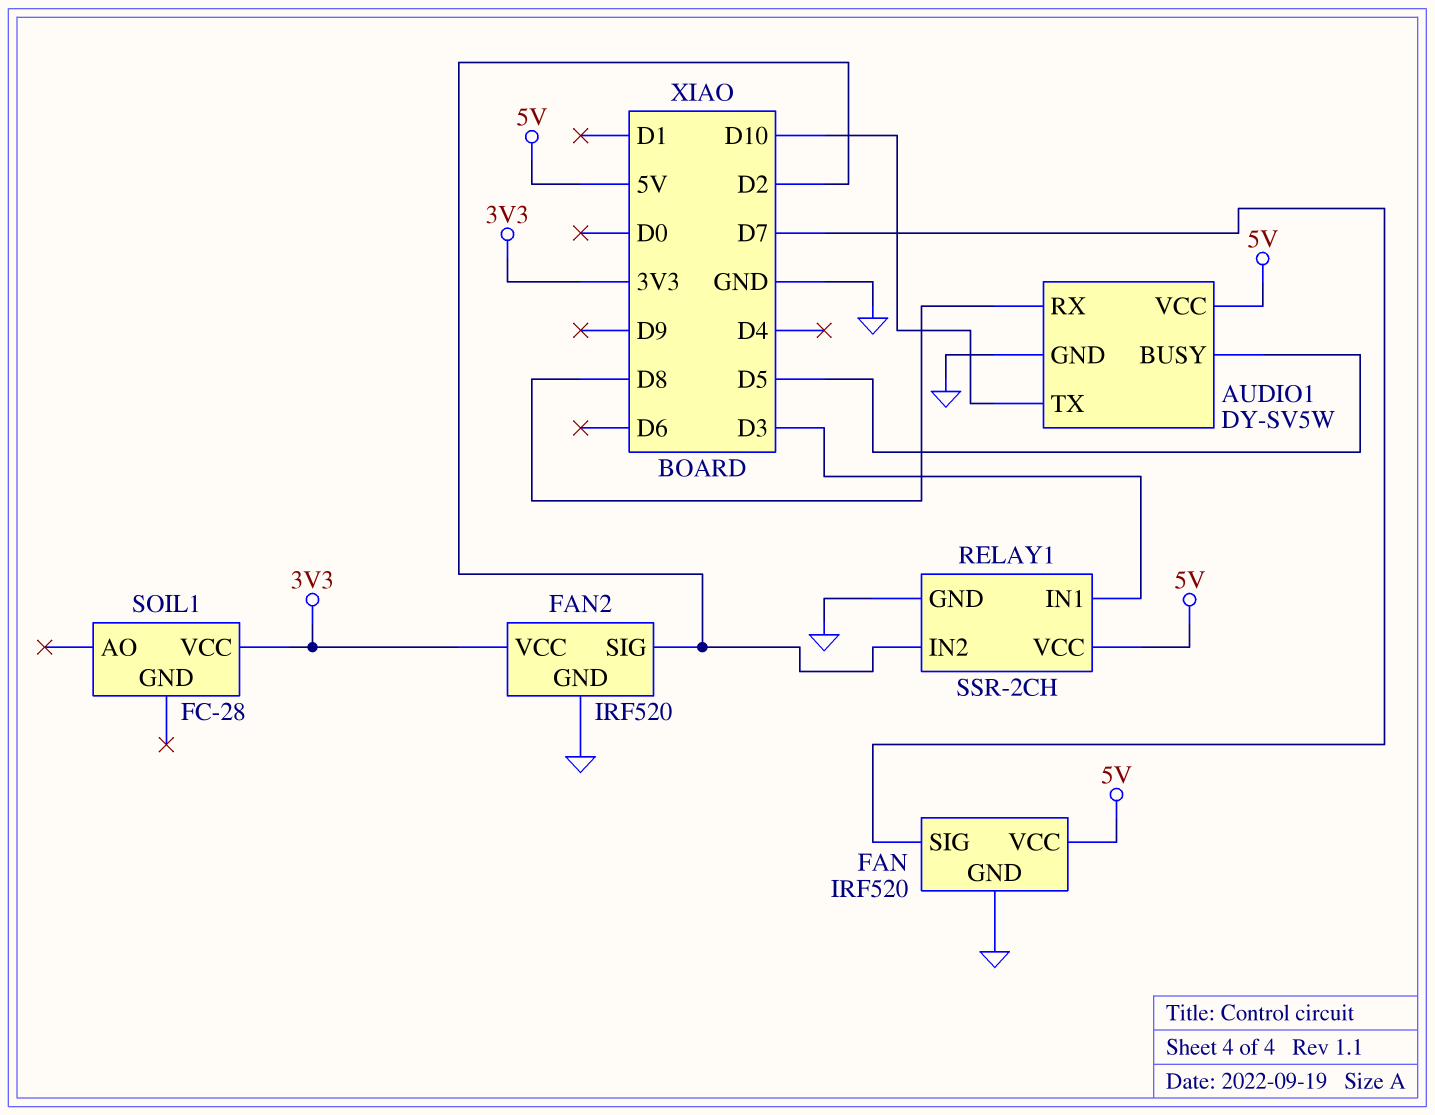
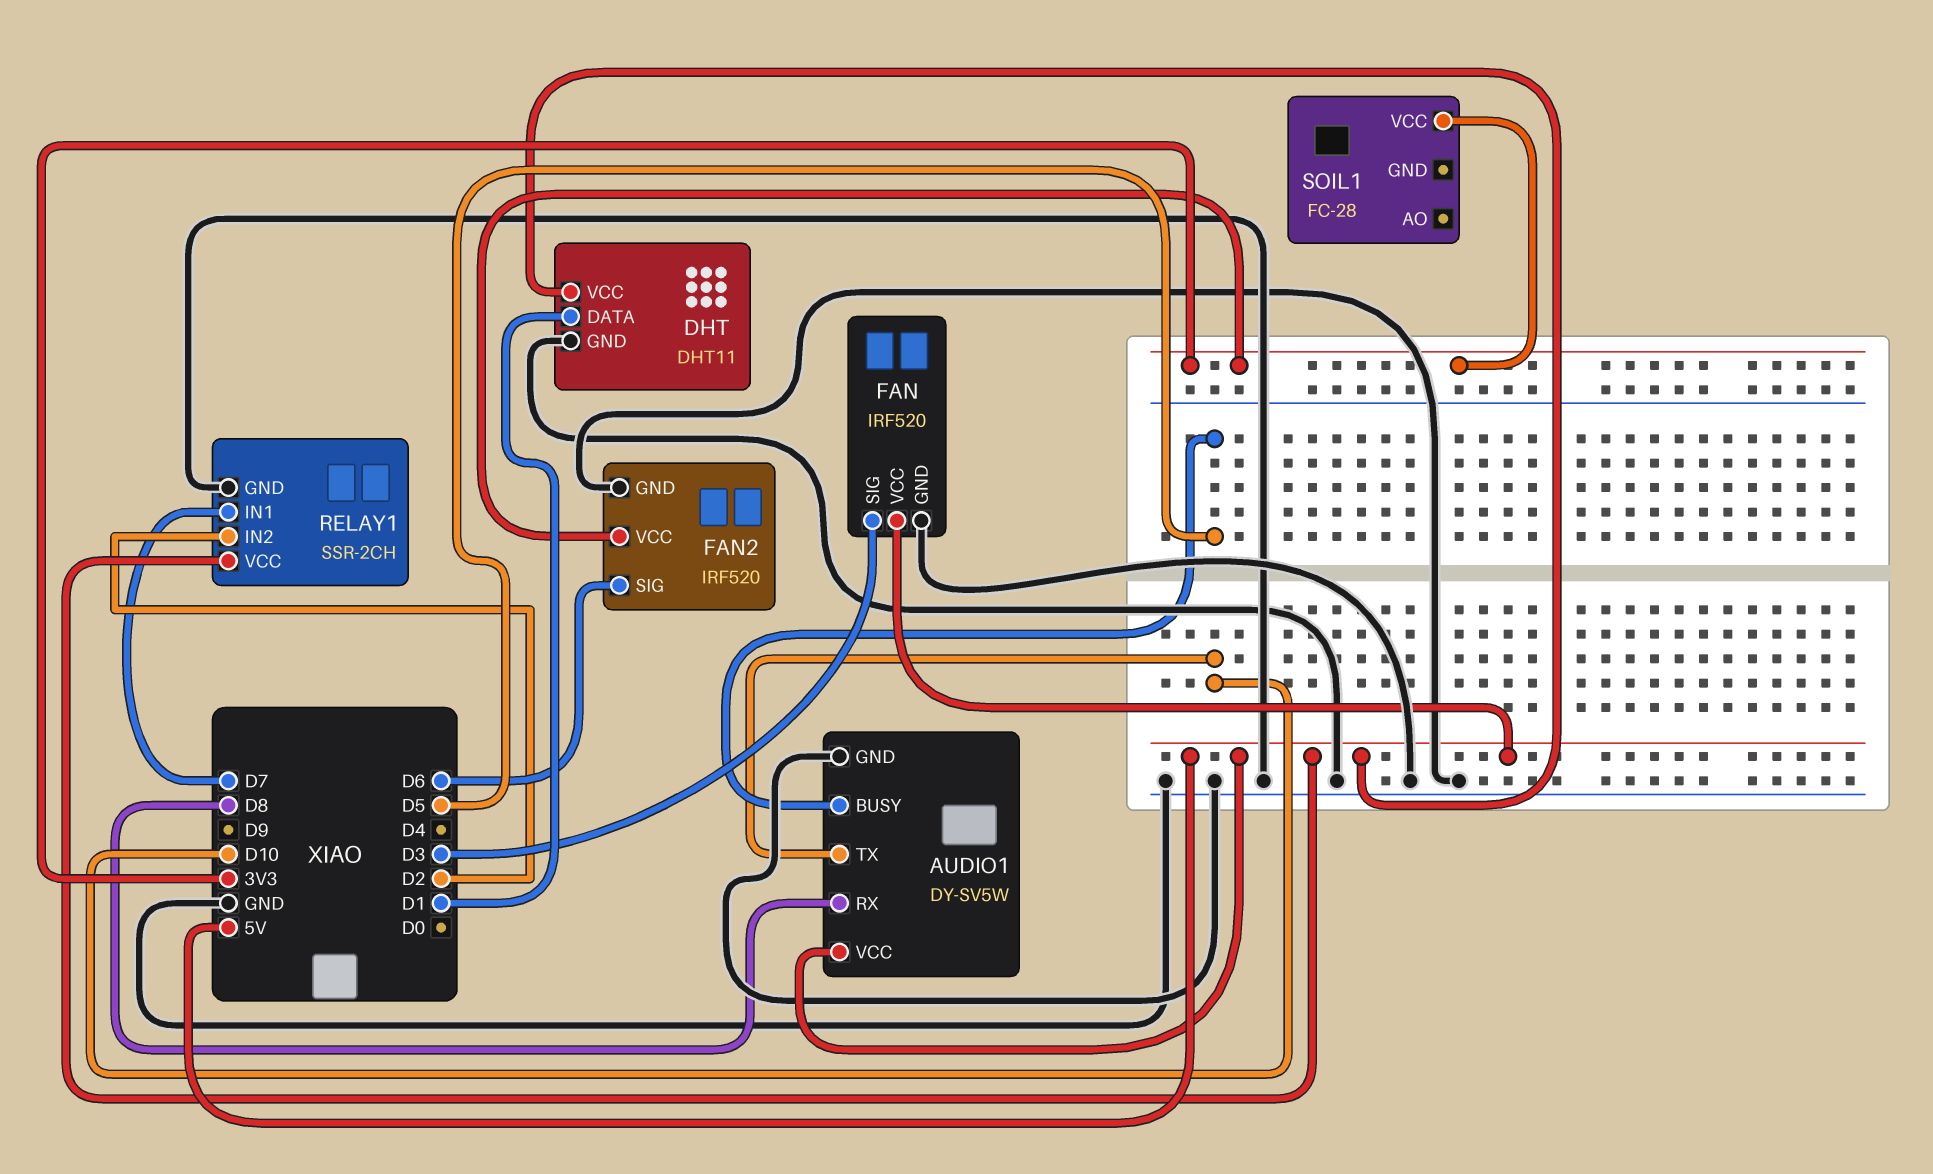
DHT: none -> DHT11
DHT pin DATA: none -> D1
DHT pin GND: none -> GND
DHT pin VCC: none -> 5V
FAN pin SIG: D7 -> D3
FAN2 pin SIG: D2 -> D6
RELAY1 pin IN1: D3 -> D7

